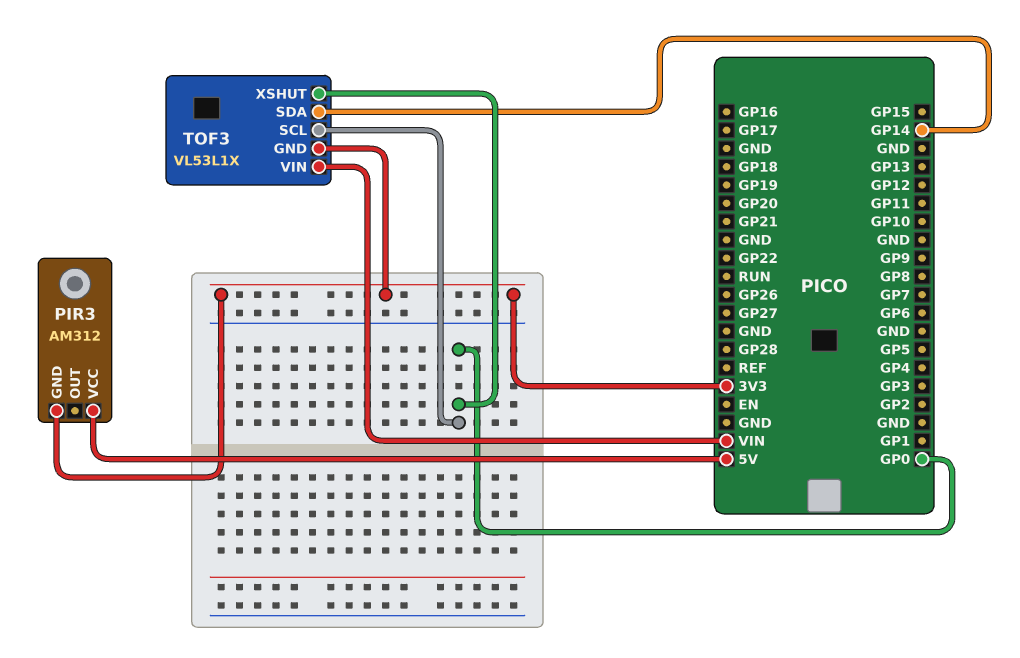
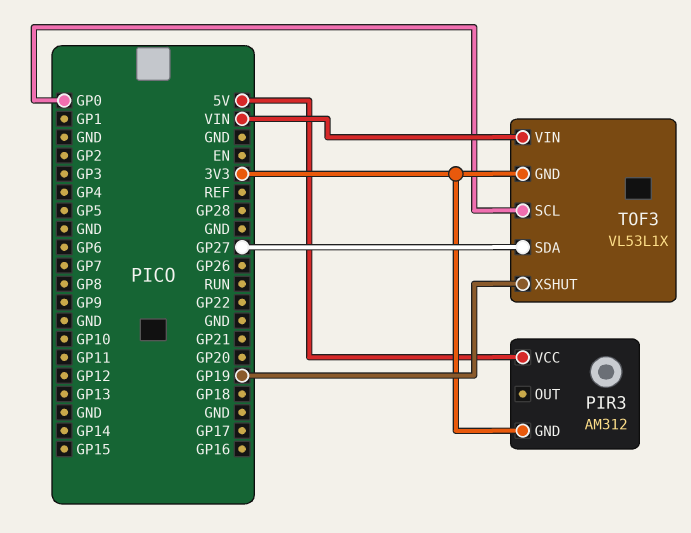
TOF3 pin SDA: GP14 -> GP27
TOF3 pin XSHUT: GP0 -> GP19

